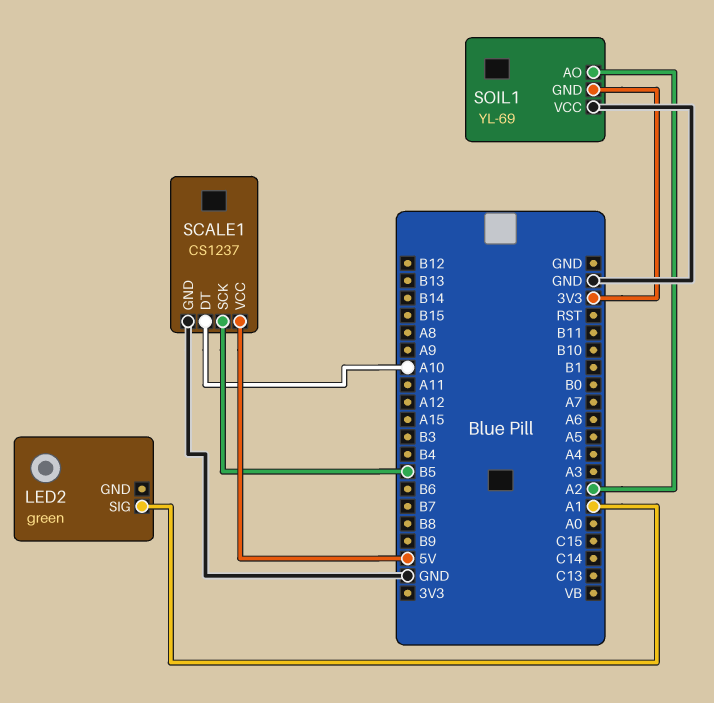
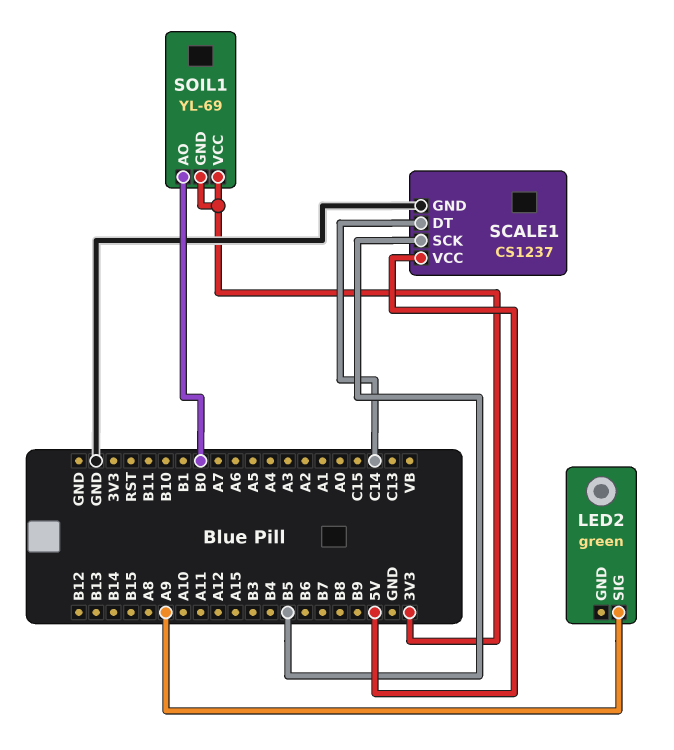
LED2 pin SIG: A1 -> A9
SCALE1 pin DT: A10 -> C14
SOIL1 pin AO: A2 -> B0
SOIL1 pin VCC: GND -> 3V3

